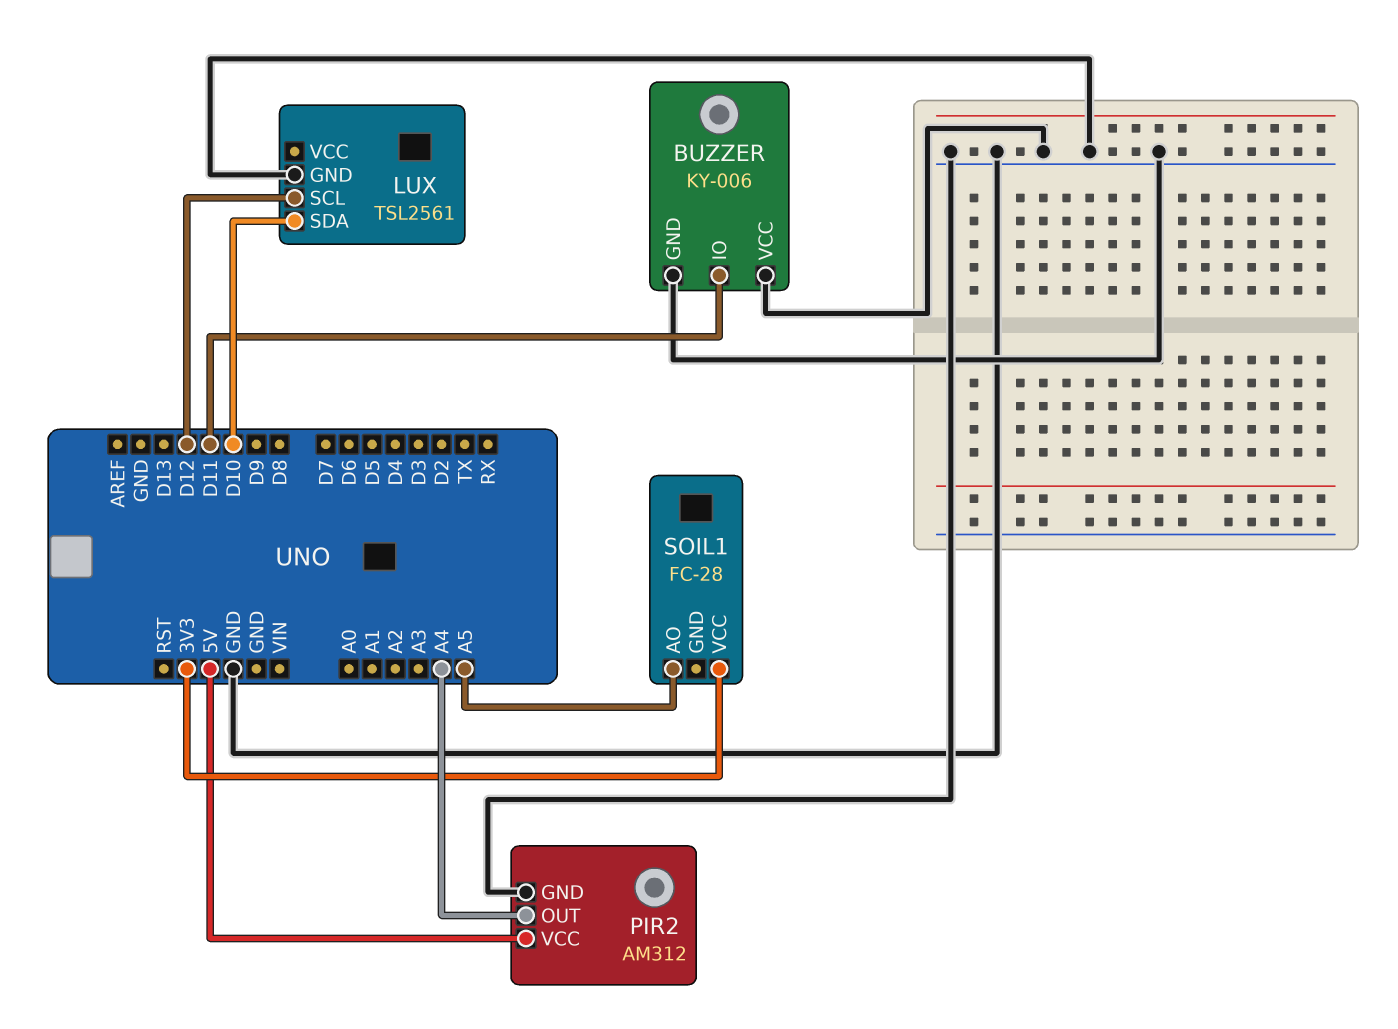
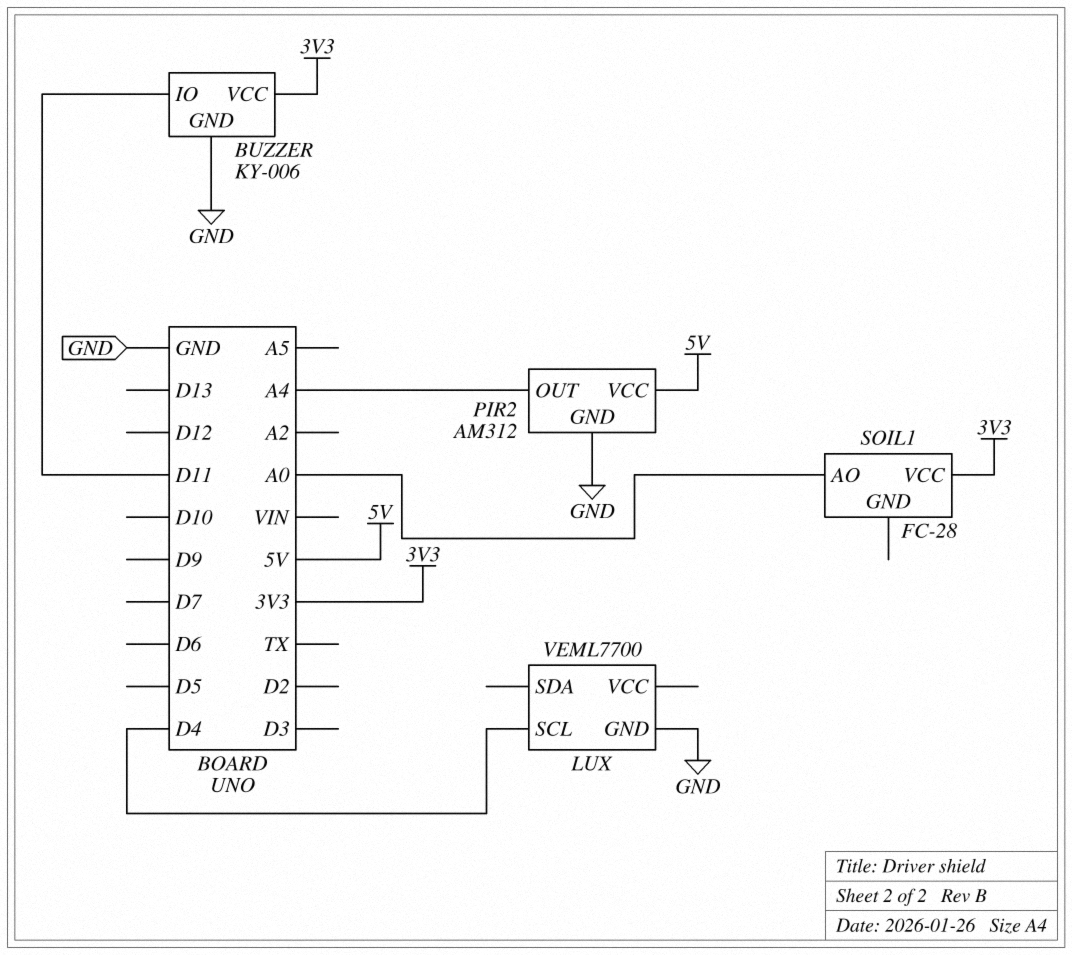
BUZZER pin VCC: GND -> 3V3
LUX: TSL2561 -> VEML7700
LUX pin SCL: D12 -> D4
LUX pin SDA: D10 -> none
SOIL1 pin AO: A5 -> A0

